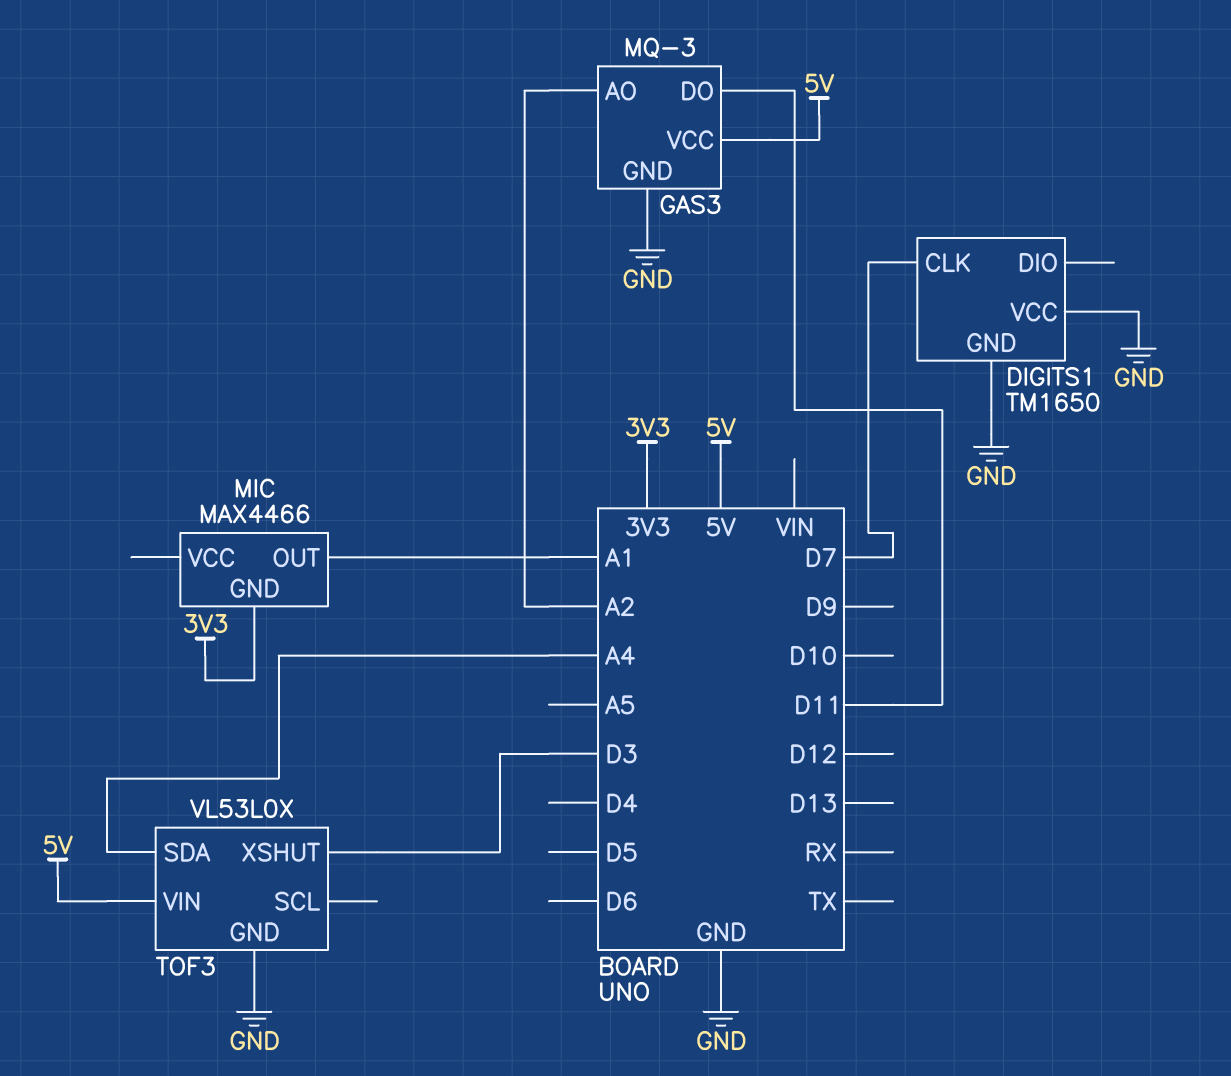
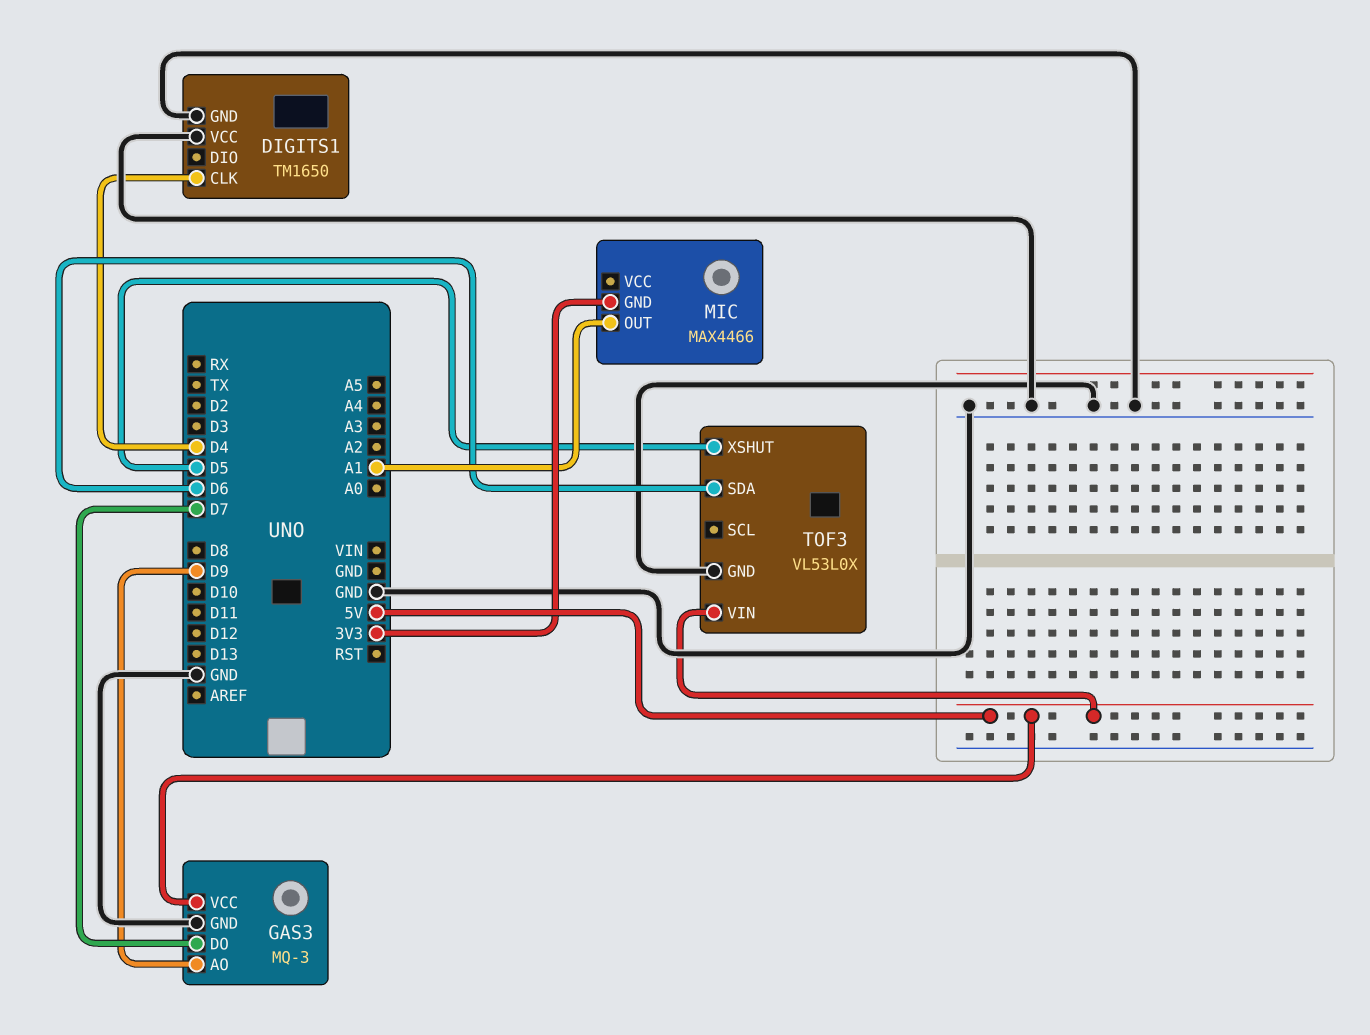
DIGITS1 pin CLK: D7 -> D4
GAS3 pin AO: A2 -> D9
GAS3 pin DO: D11 -> D7
TOF3 pin SDA: A4 -> D6
TOF3 pin XSHUT: D3 -> D5

